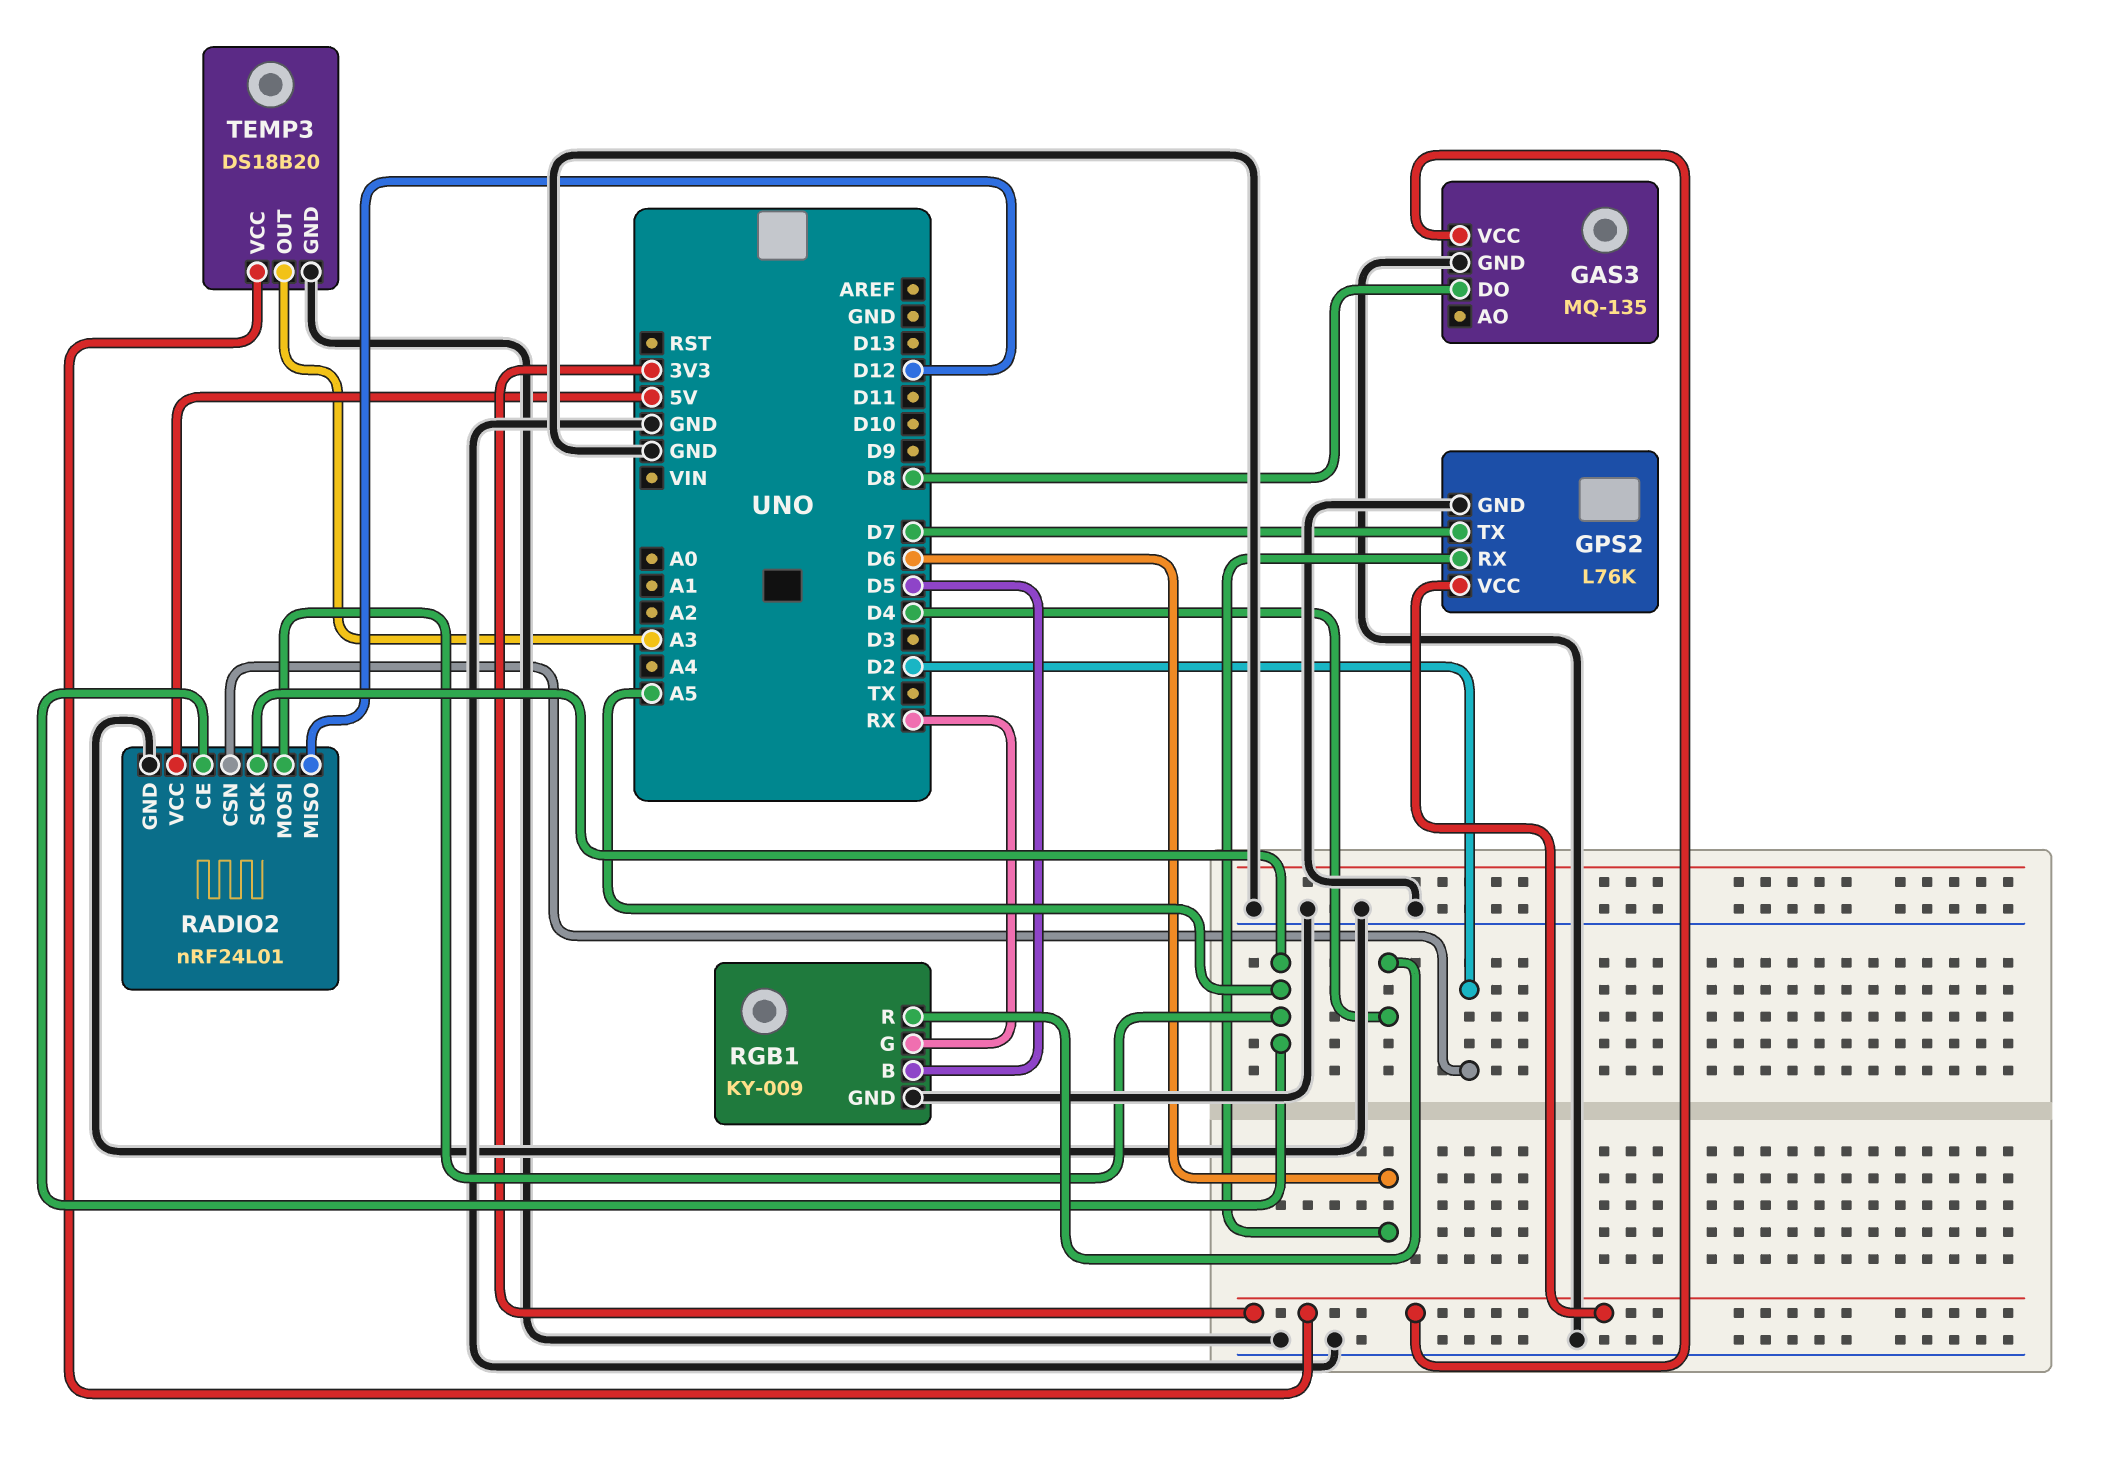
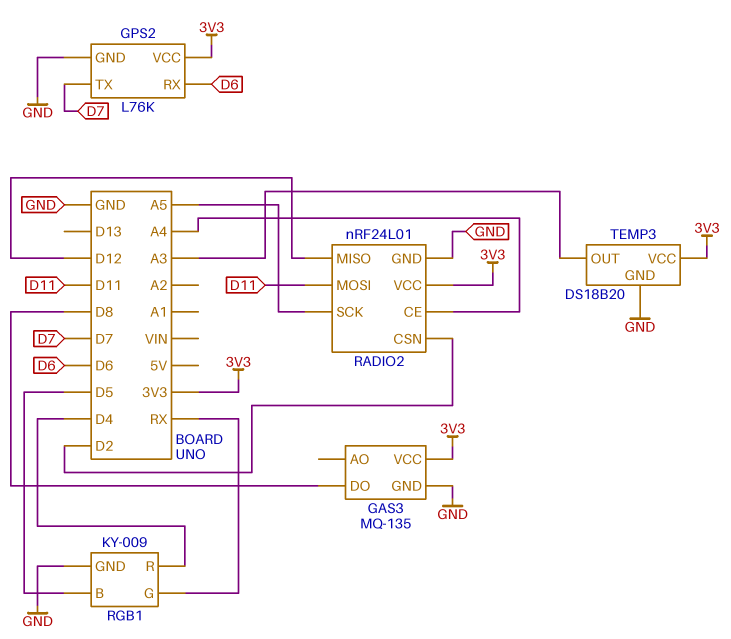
RADIO2 pin CE: A5 -> A4
RADIO2 pin MOSI: A5 -> D11
RADIO2 pin VCC: 5V -> 3V3

